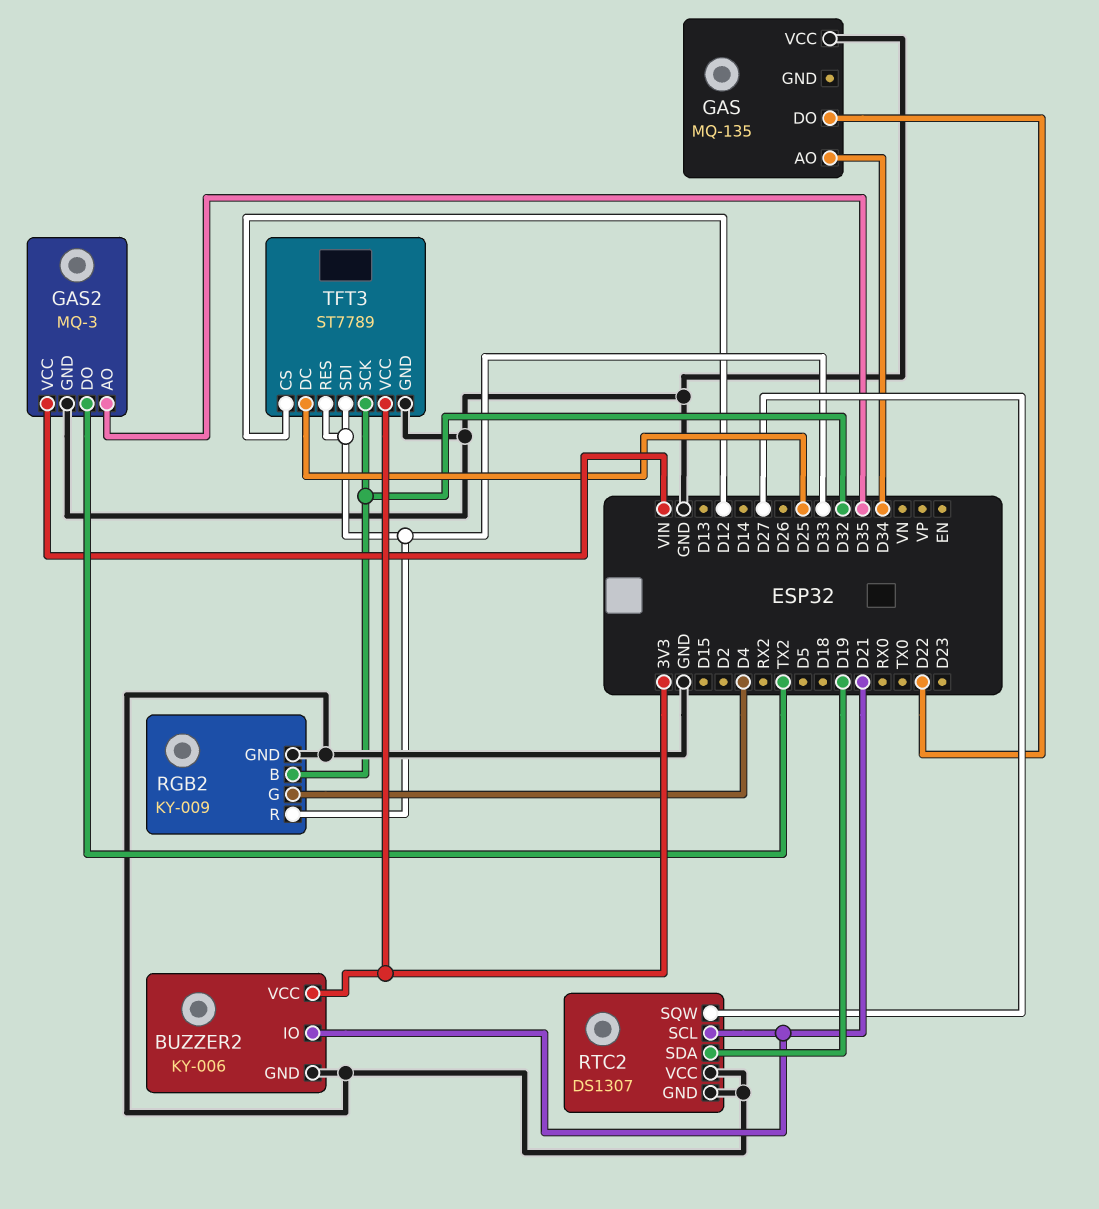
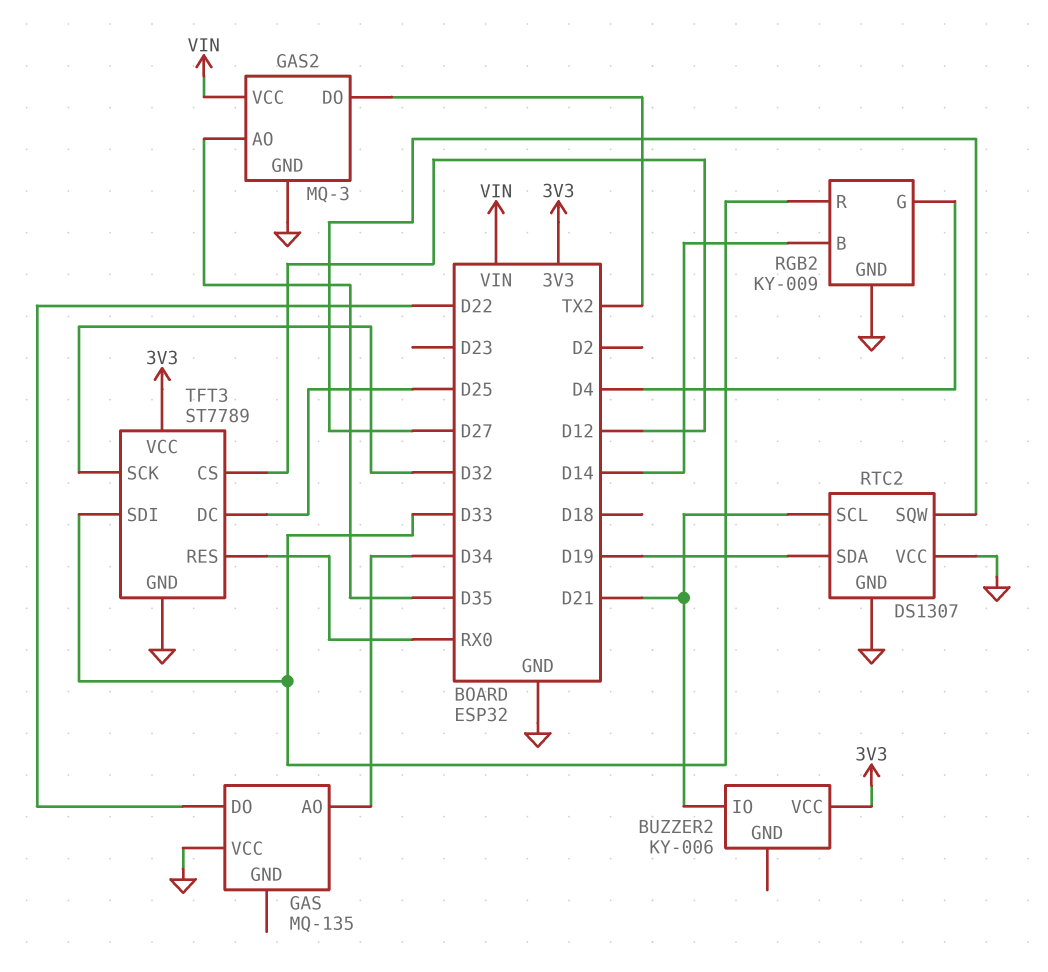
BUZZER2 pin GND: GND -> none
RGB2 pin B: D32 -> D14
TFT3 pin RES: D33 -> RX0

